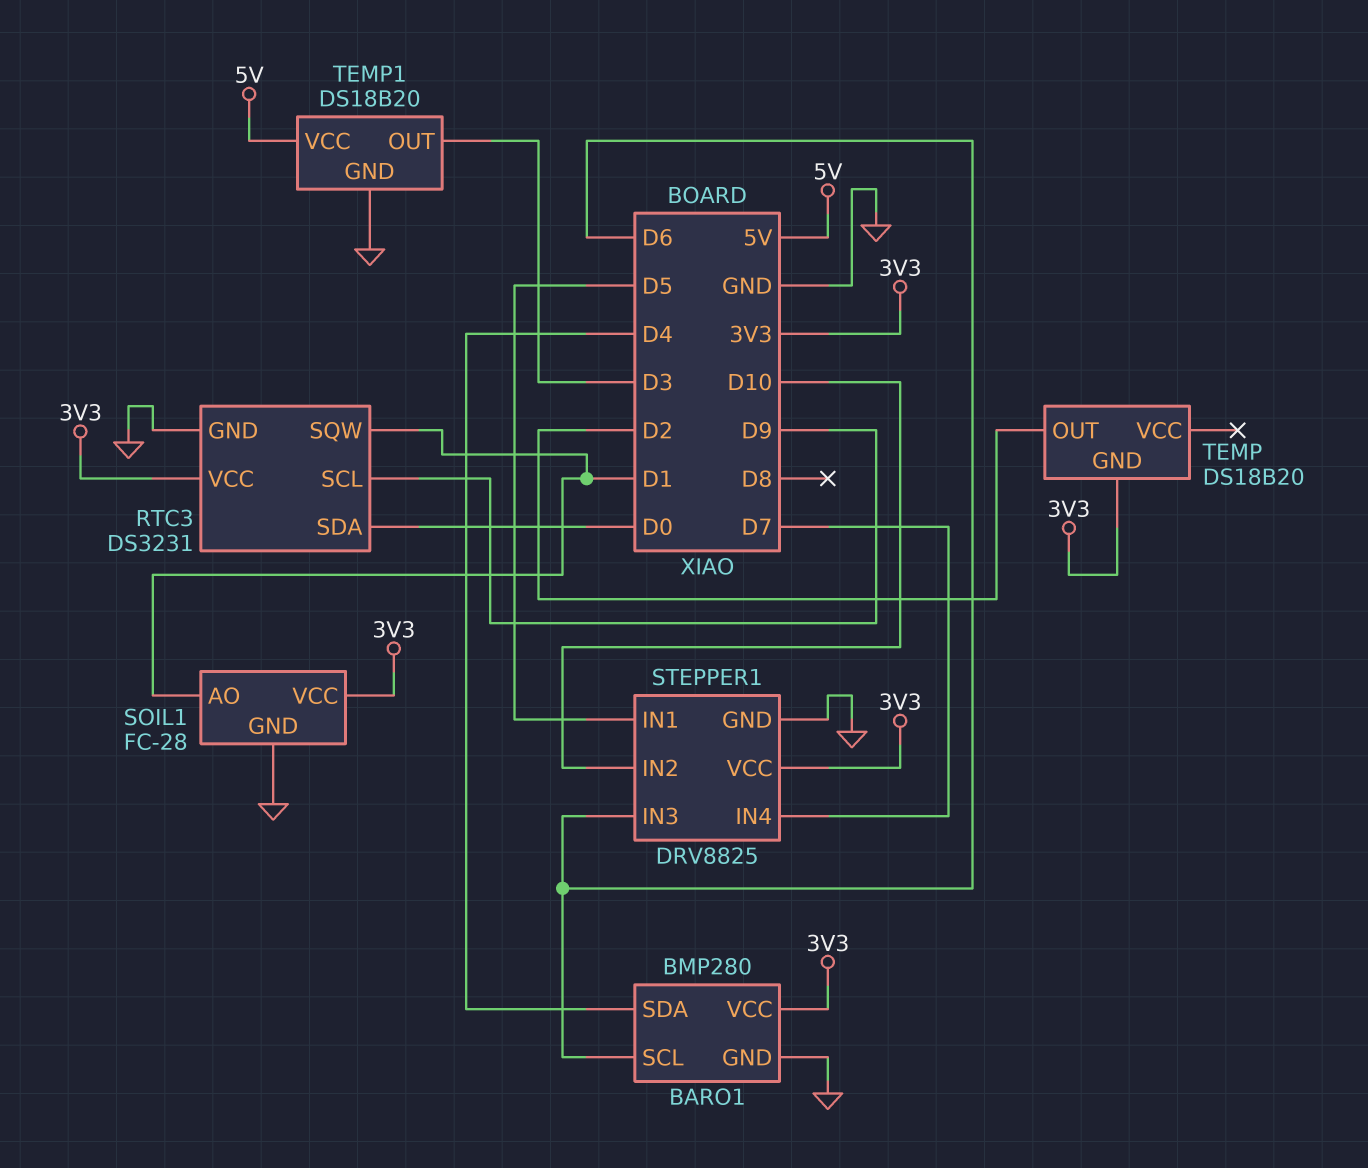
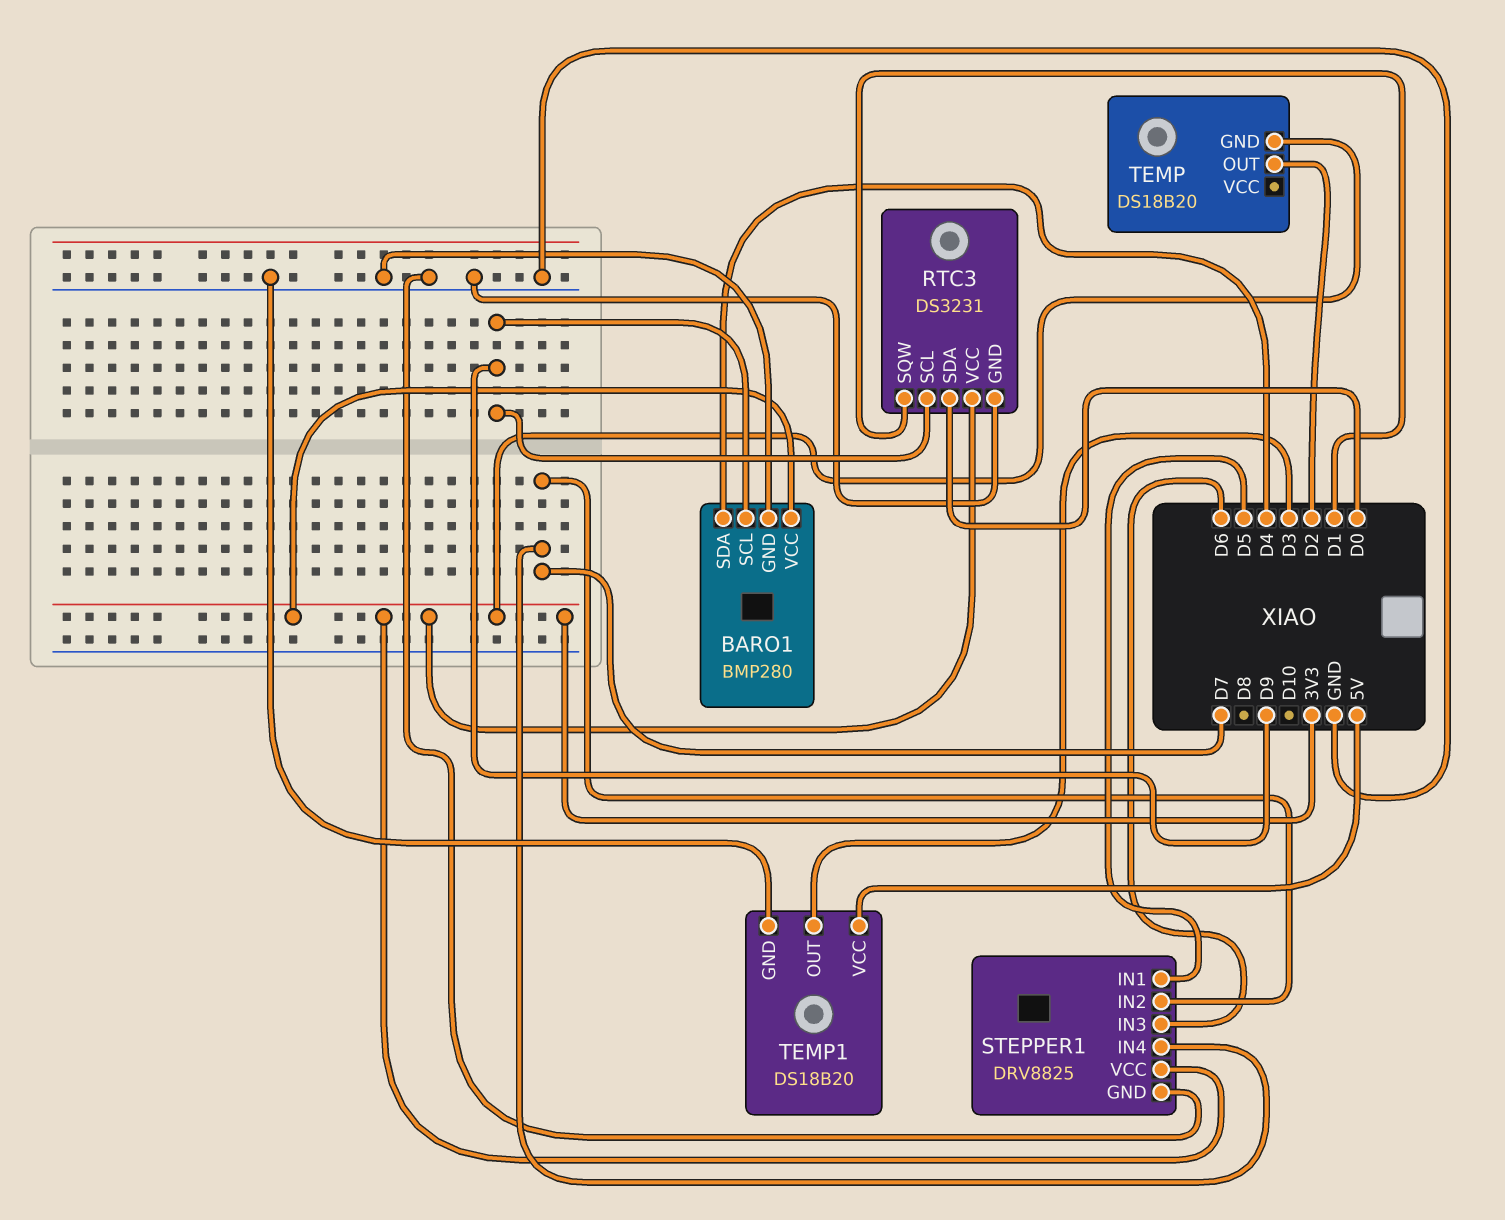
BARO1 pin SCL: D6 -> D9
SOIL1: FC-28 -> none
SOIL1 pin AO: D1 -> none
SOIL1 pin GND: GND -> none
SOIL1 pin VCC: 3V3 -> none
STEPPER1 pin IN2: D10 -> D7

